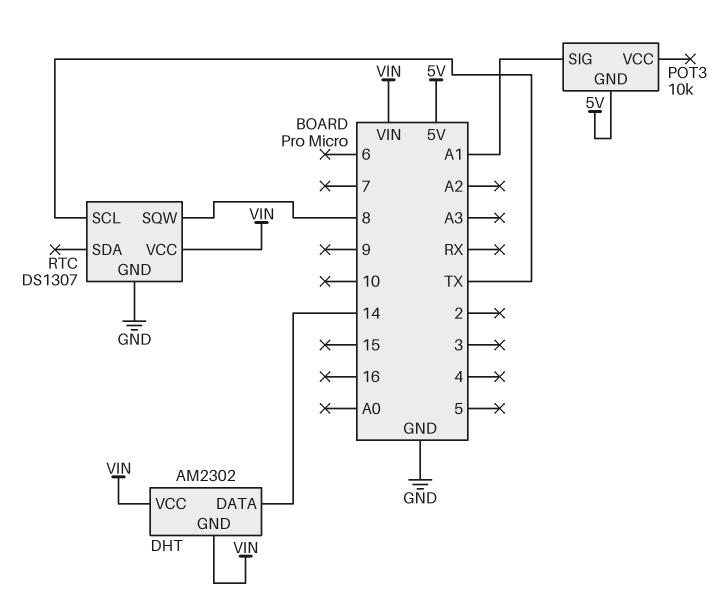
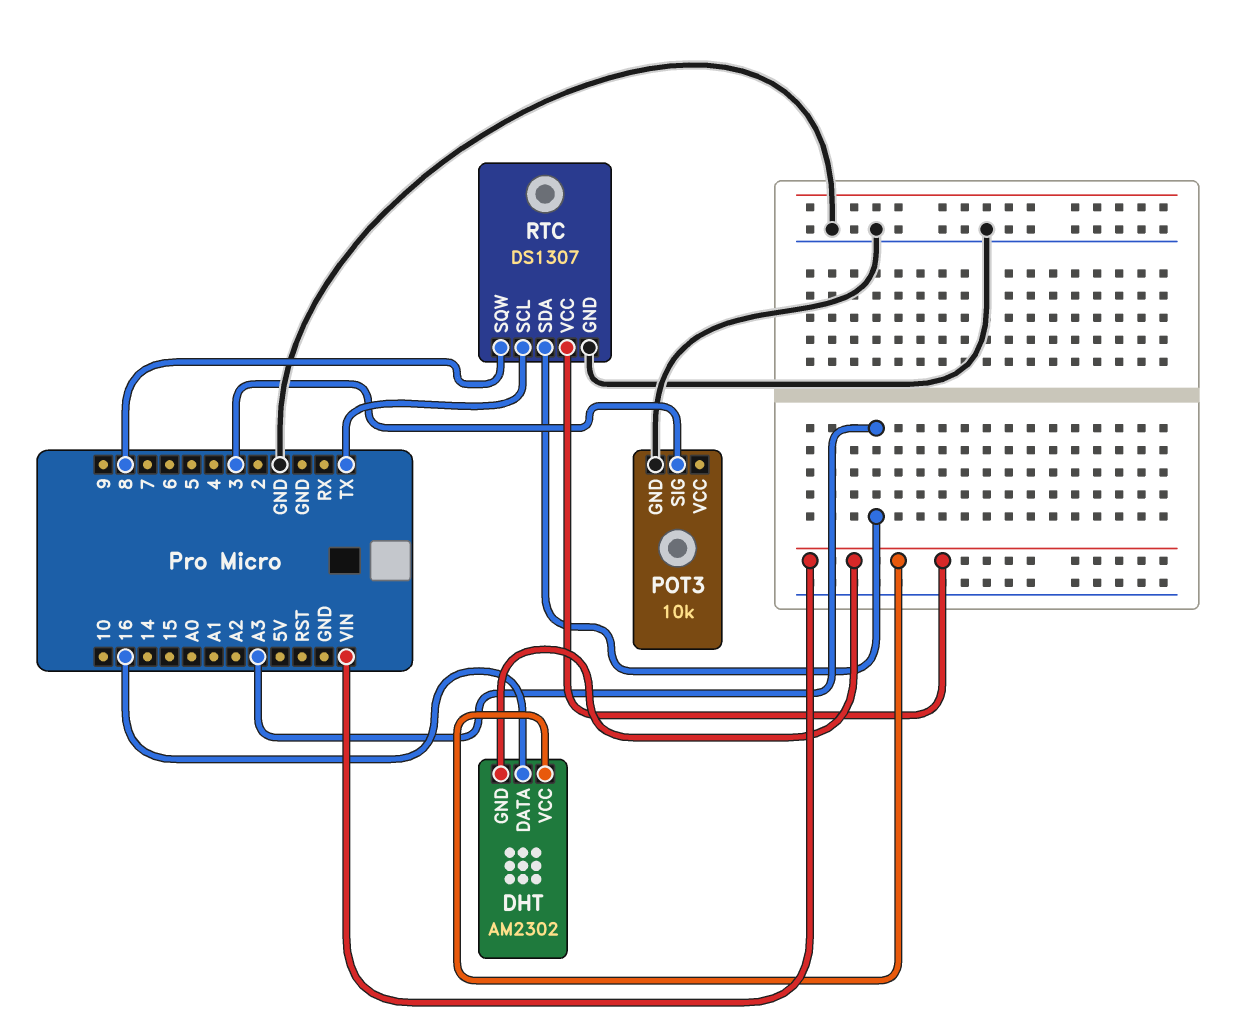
DHT pin DATA: 14 -> 16
POT3 pin GND: 5V -> GND
POT3 pin SIG: A1 -> 3
RTC pin SDA: none -> A3

